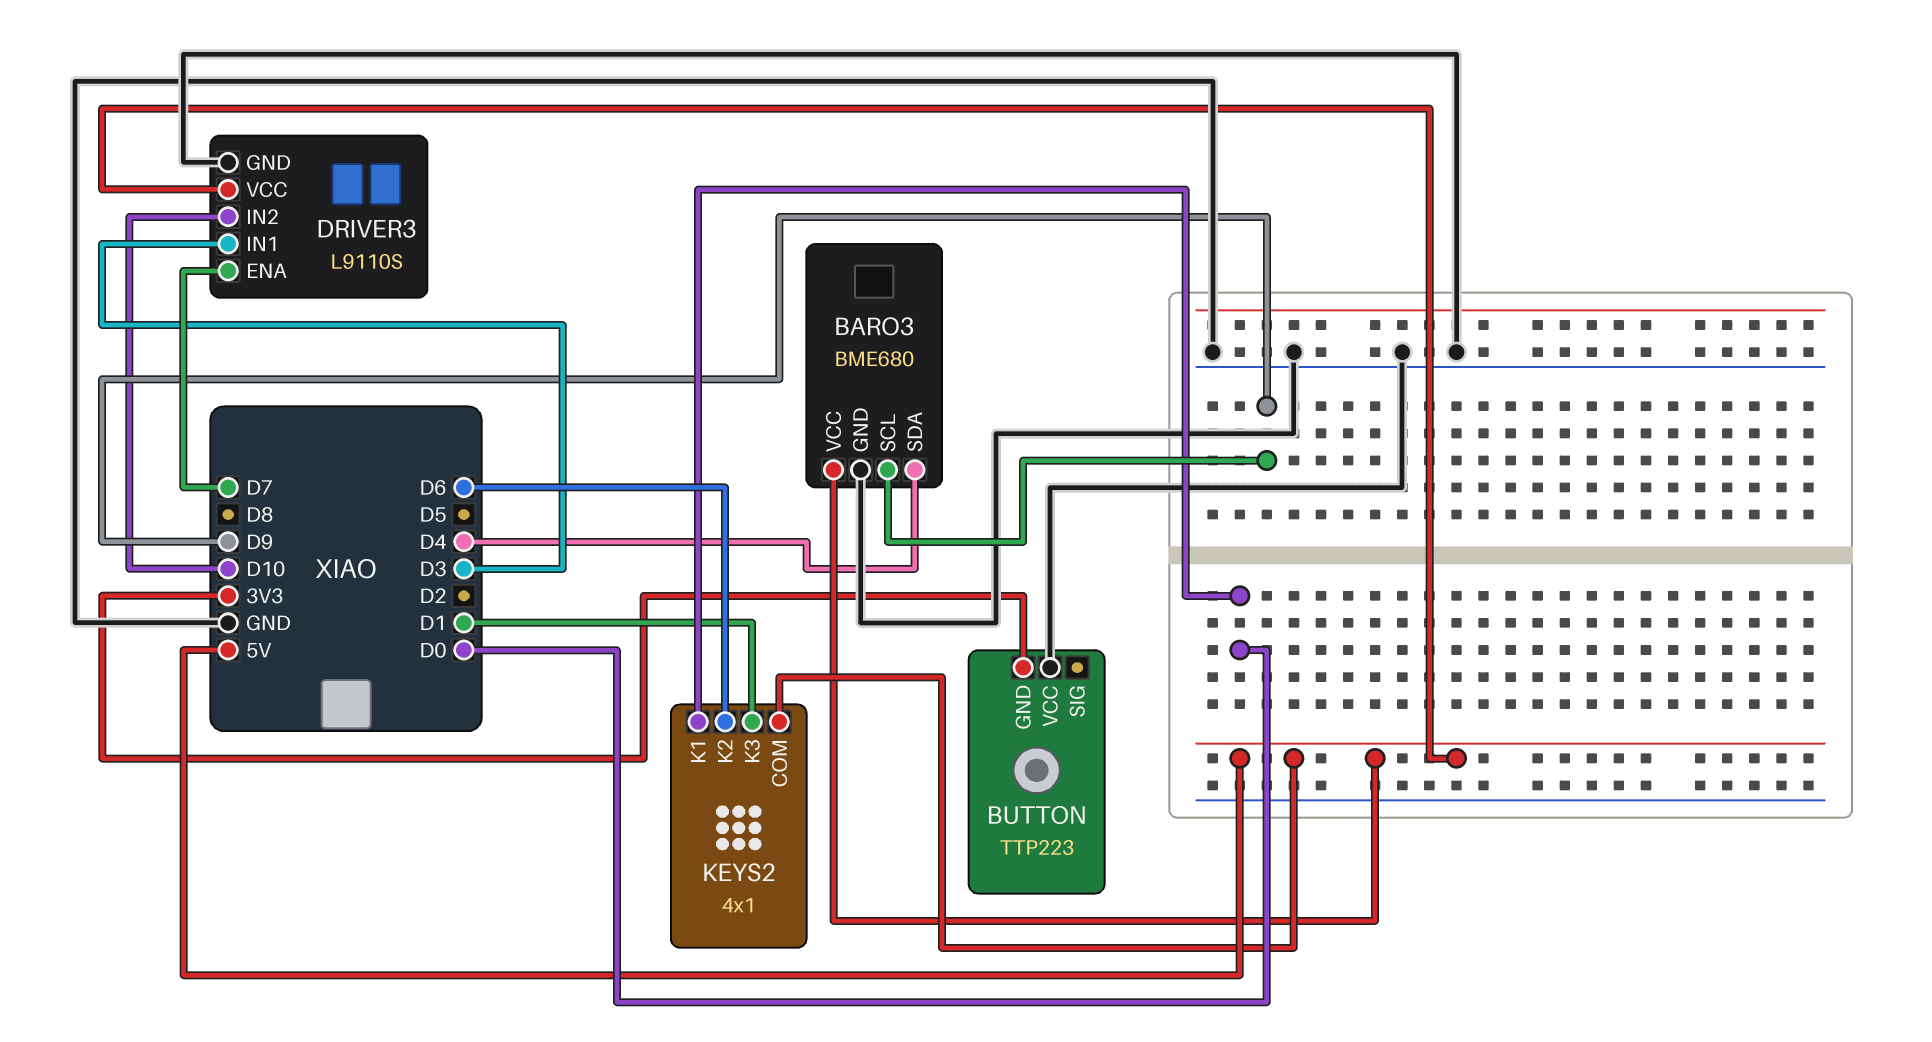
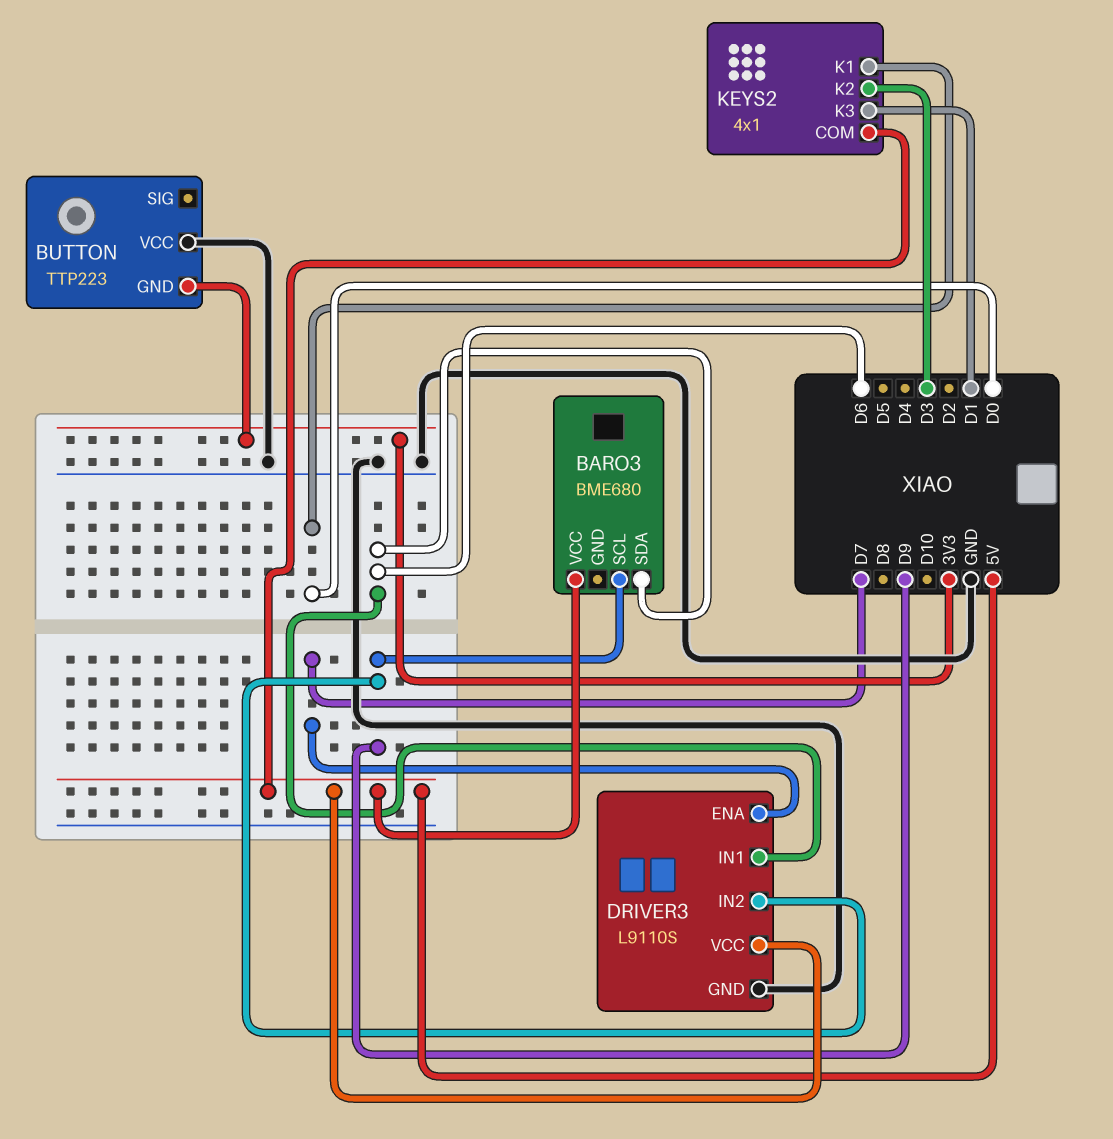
BARO3 pin GND: GND -> none
BARO3 pin SDA: D4 -> D6
DRIVER3 pin IN1: D3 -> D6
DRIVER3 pin IN2: D10 -> D9
KEYS2 pin K2: D6 -> D3

